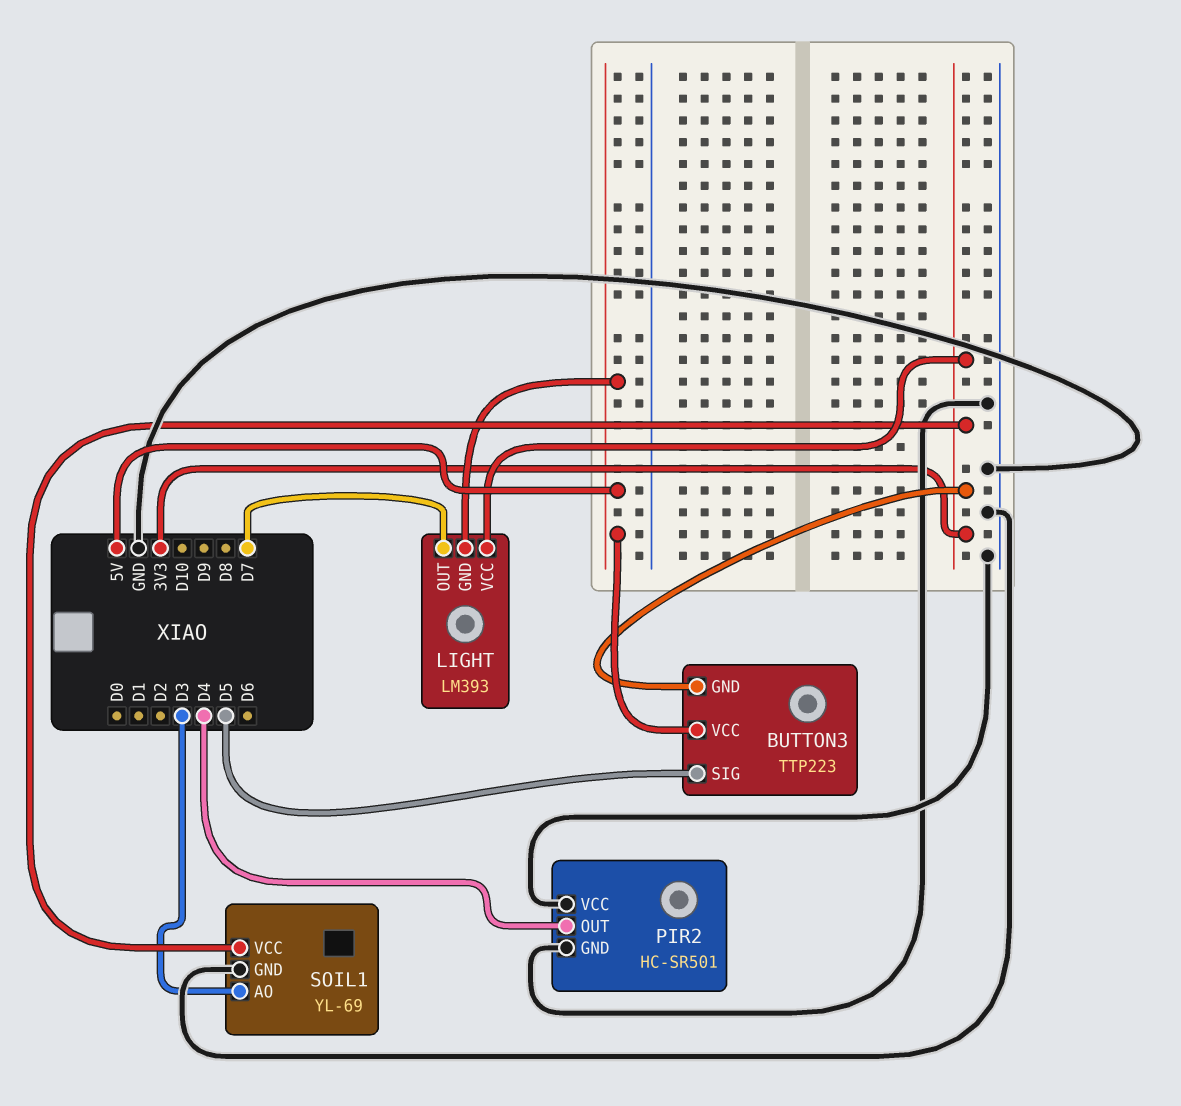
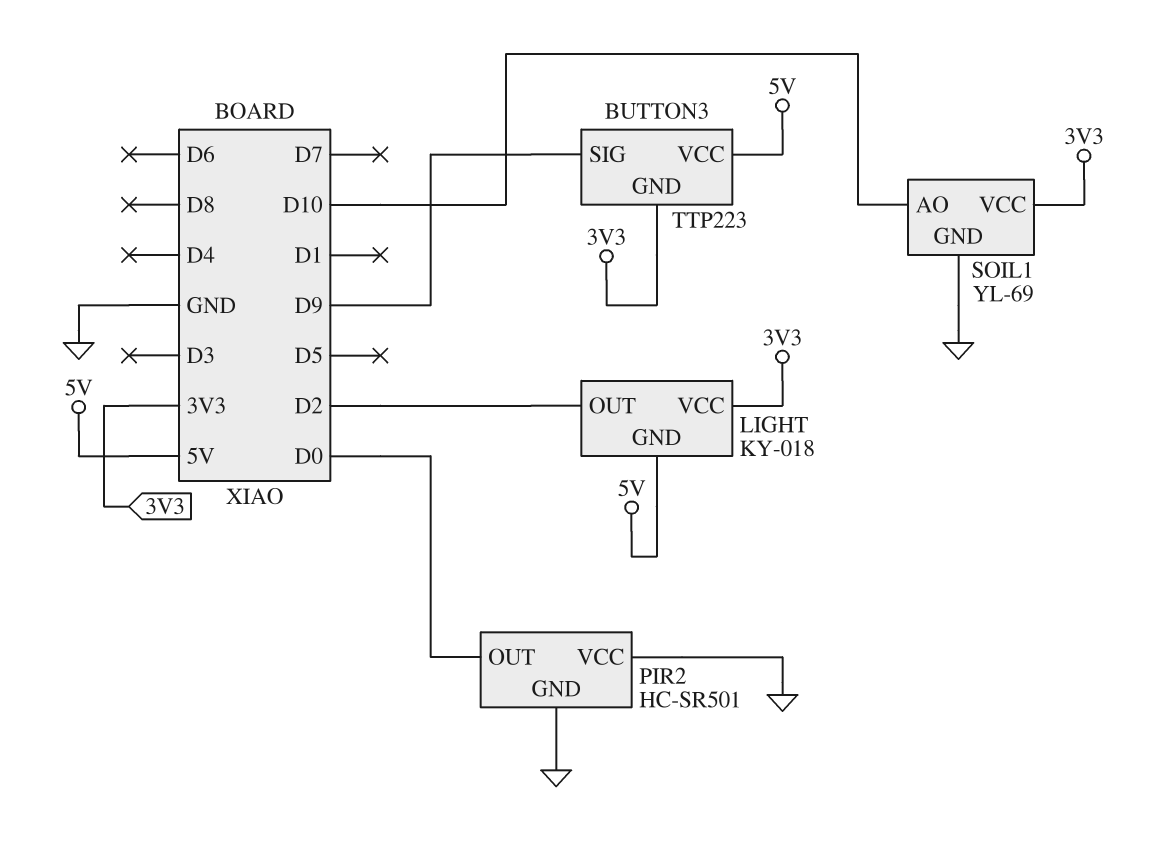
BUTTON3 pin SIG: D5 -> D9
LIGHT: LM393 -> KY-018
LIGHT pin OUT: D7 -> D2
PIR2 pin OUT: D4 -> D0
SOIL1 pin AO: D3 -> D10

